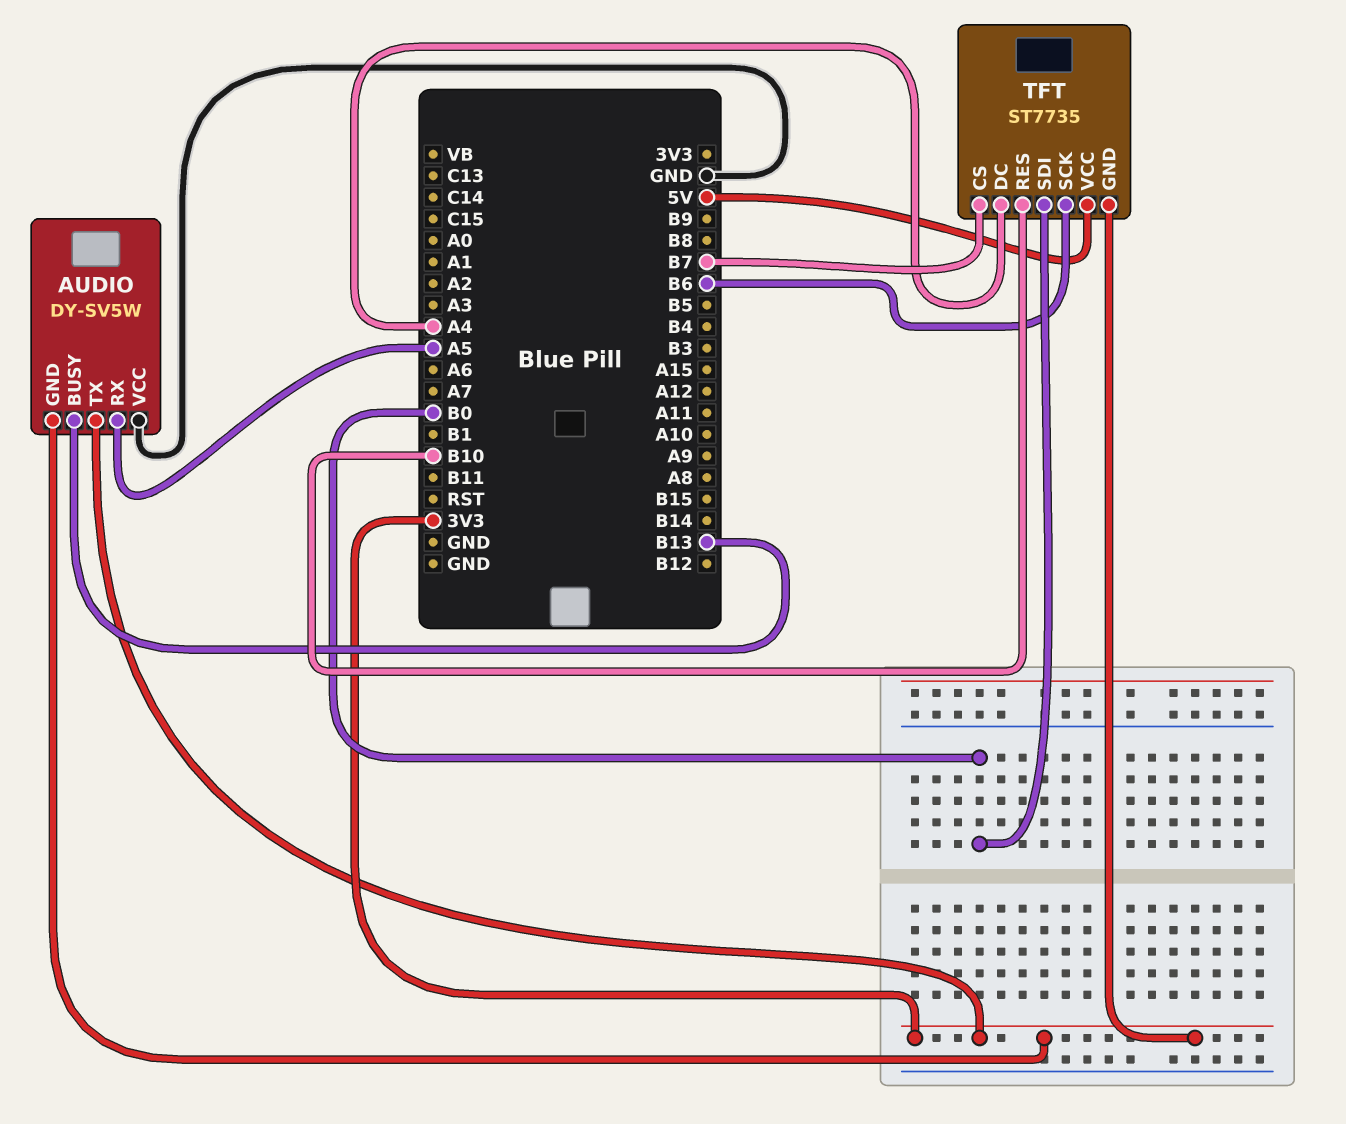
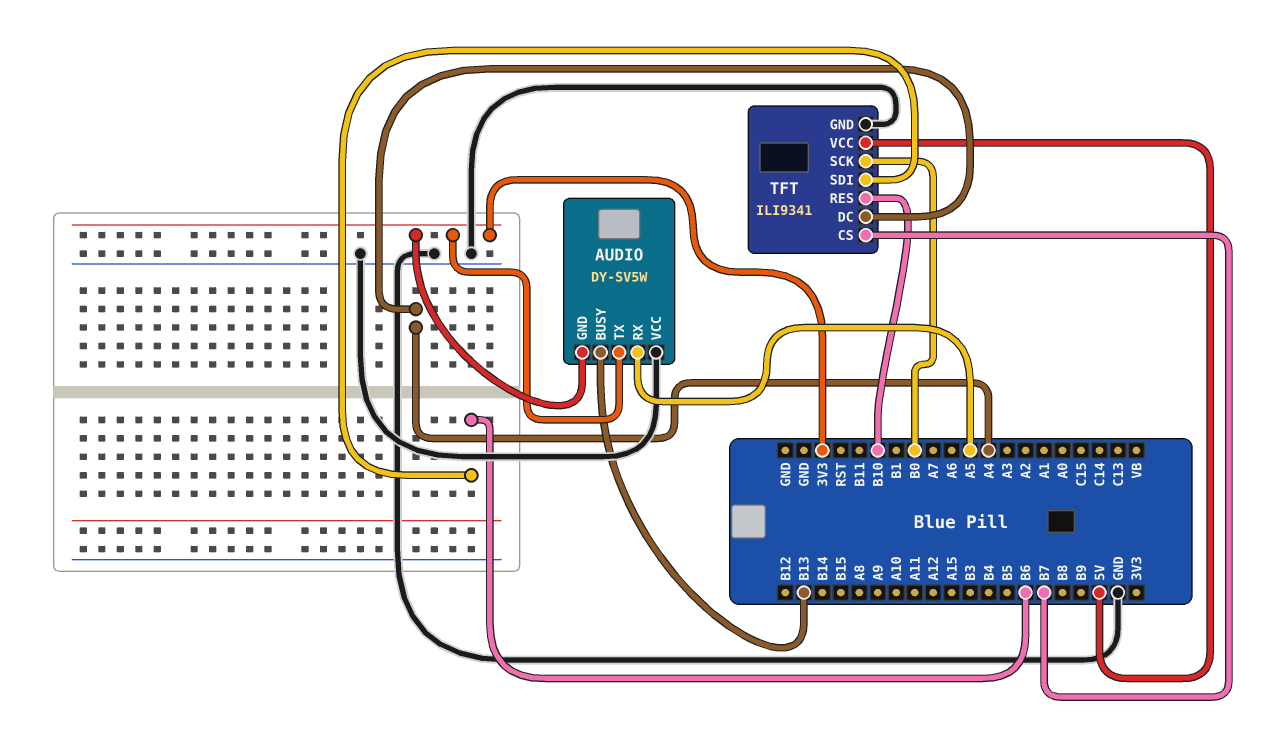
TFT: ST7735 -> ILI9341
TFT pin GND: 3V3 -> GND
TFT pin SCK: B6 -> B0
TFT pin SDI: B0 -> B6

